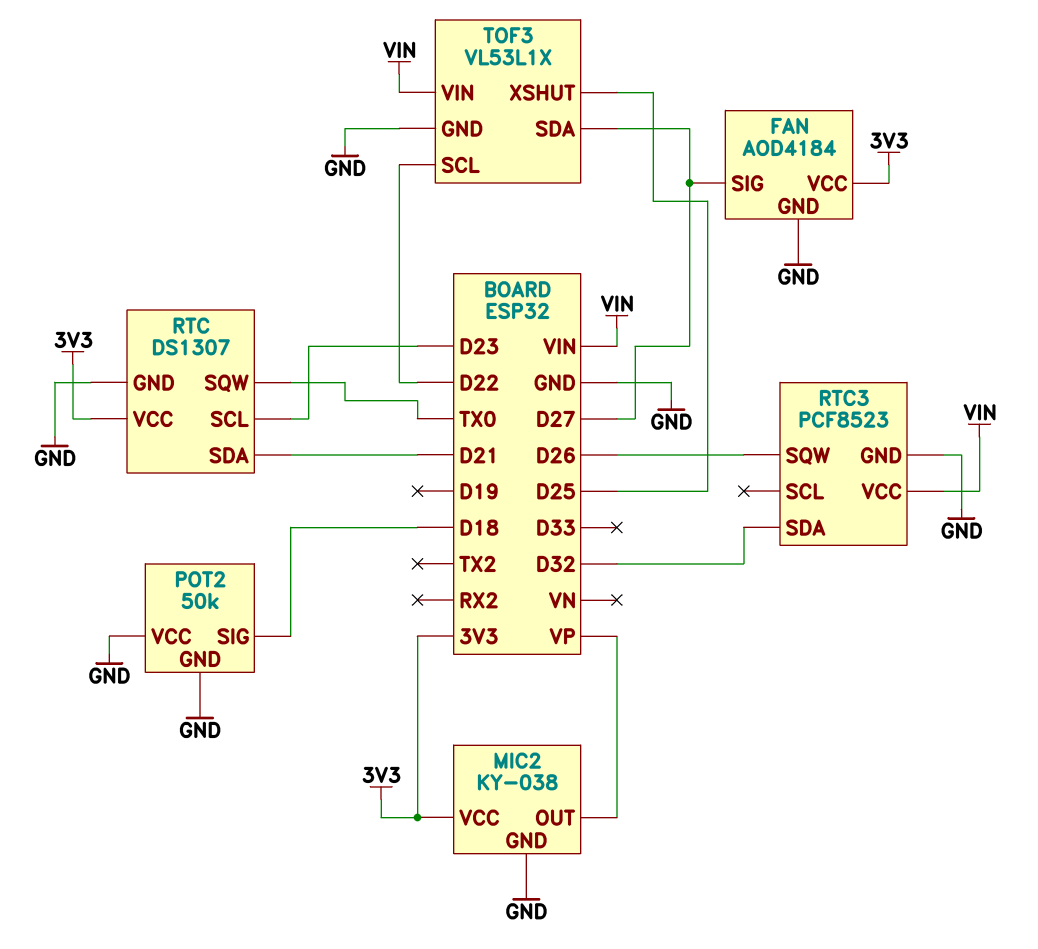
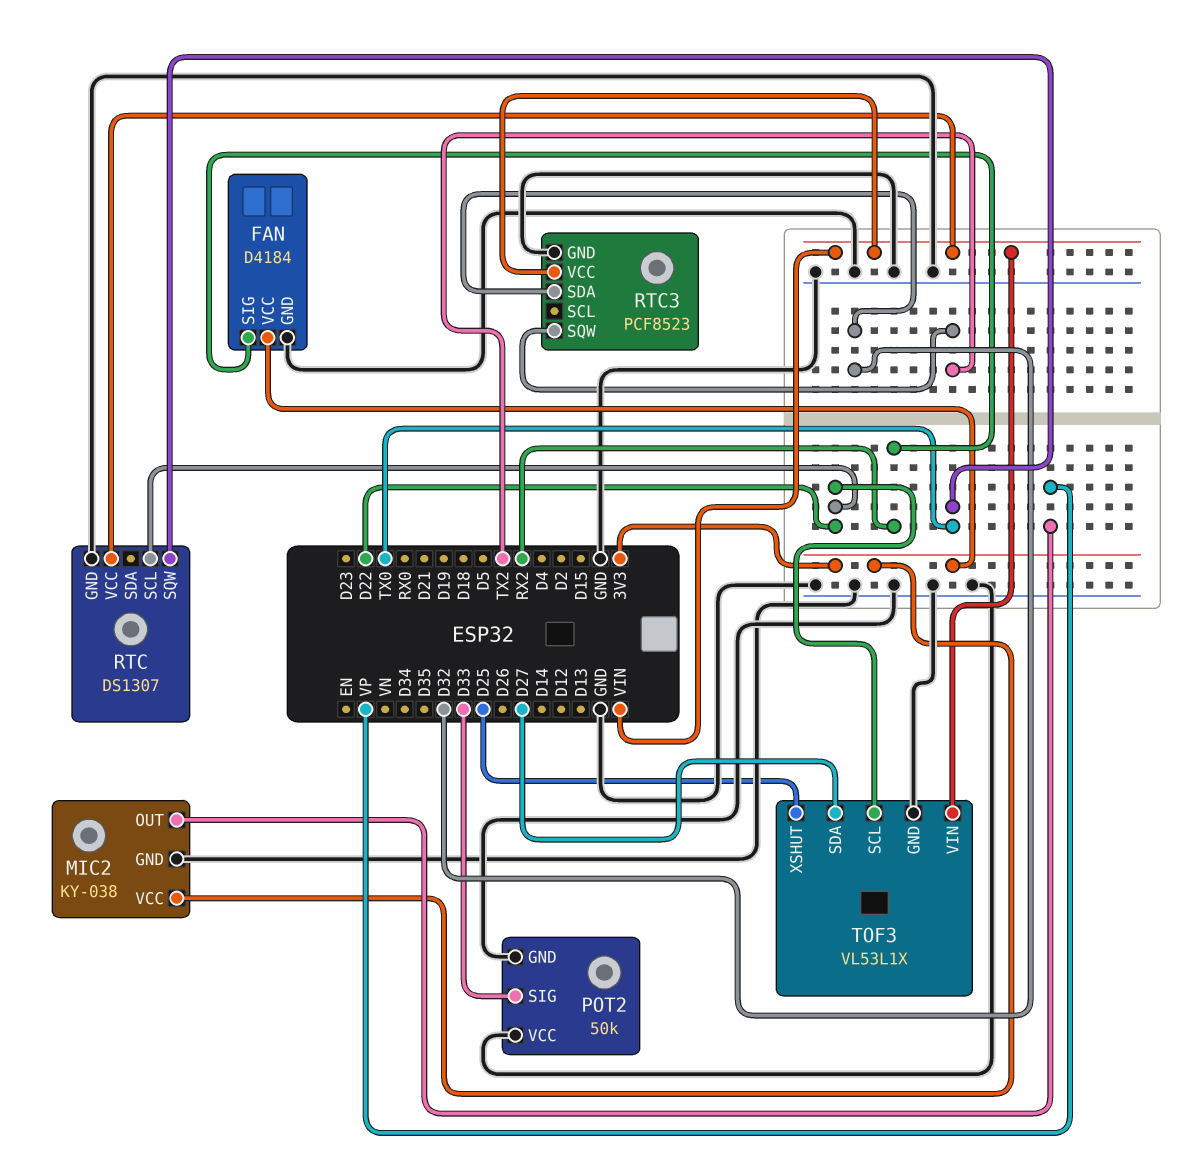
FAN: AOD4184 -> D4184
FAN pin SIG: D27 -> RX2
POT2 pin SIG: D18 -> D33
RTC pin SCL: D23 -> D22
RTC pin SDA: D21 -> none
RTC pin VCC: 3V3 -> VIN
RTC3 pin SQW: D26 -> TX2

